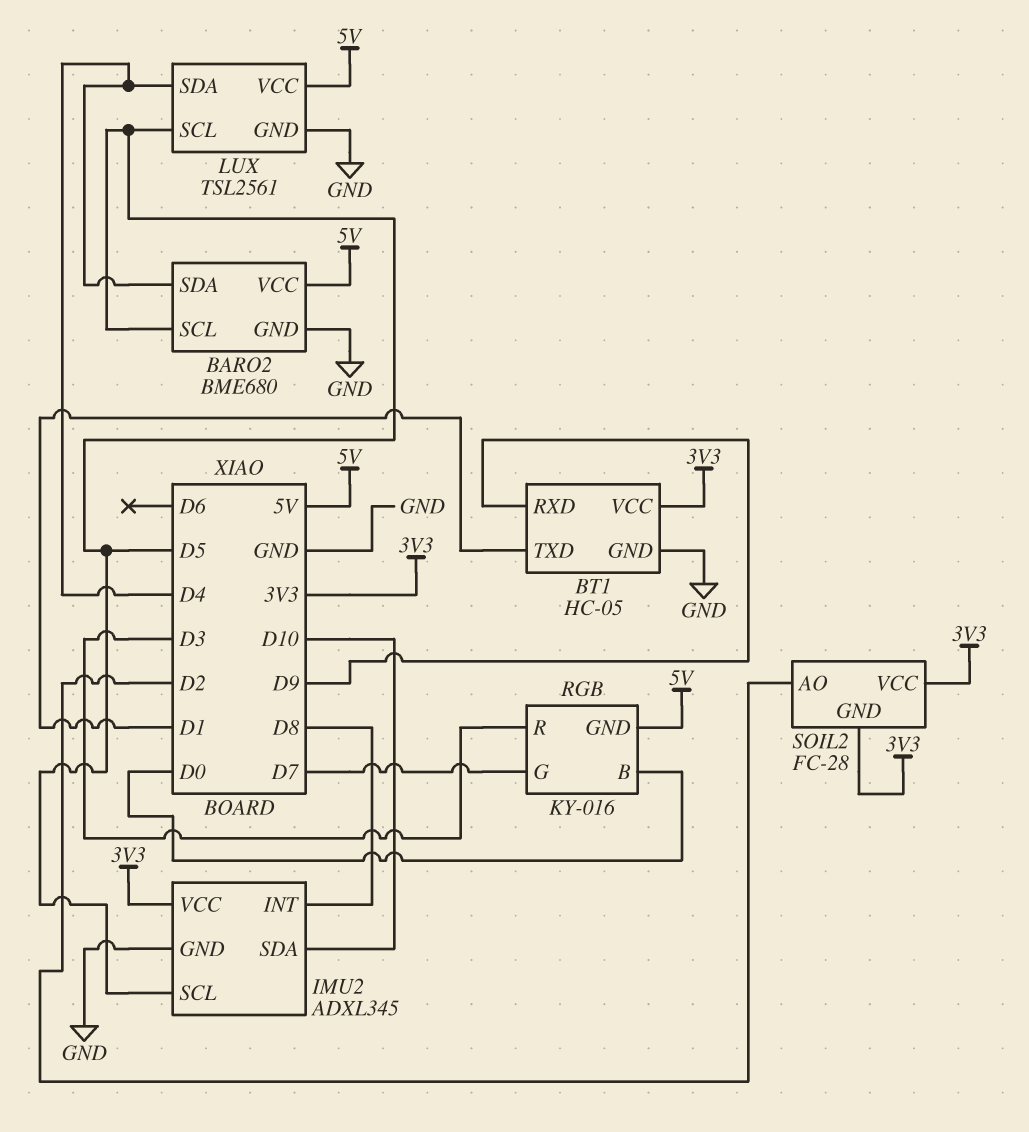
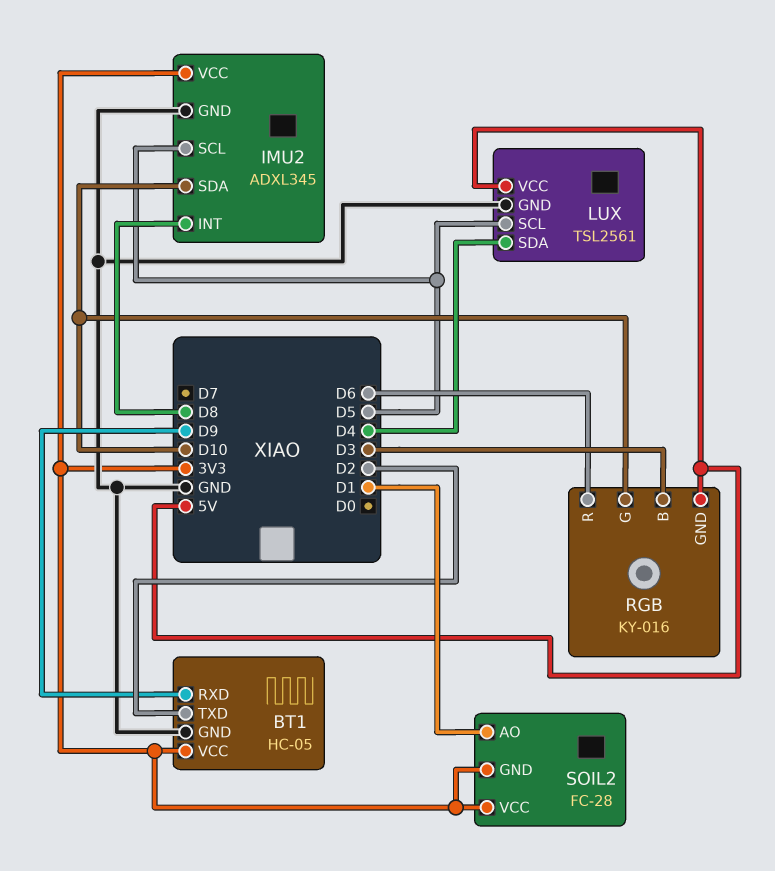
BARO2: BME680 -> none
BARO2 pin GND: GND -> none
BARO2 pin SCL: D5 -> none
BARO2 pin SDA: D4 -> none
BARO2 pin VCC: 5V -> none
BT1 pin TXD: D1 -> D2
RGB pin B: D0 -> D3
RGB pin G: D7 -> D10
RGB pin R: D3 -> D6
SOIL2 pin AO: D2 -> D1

